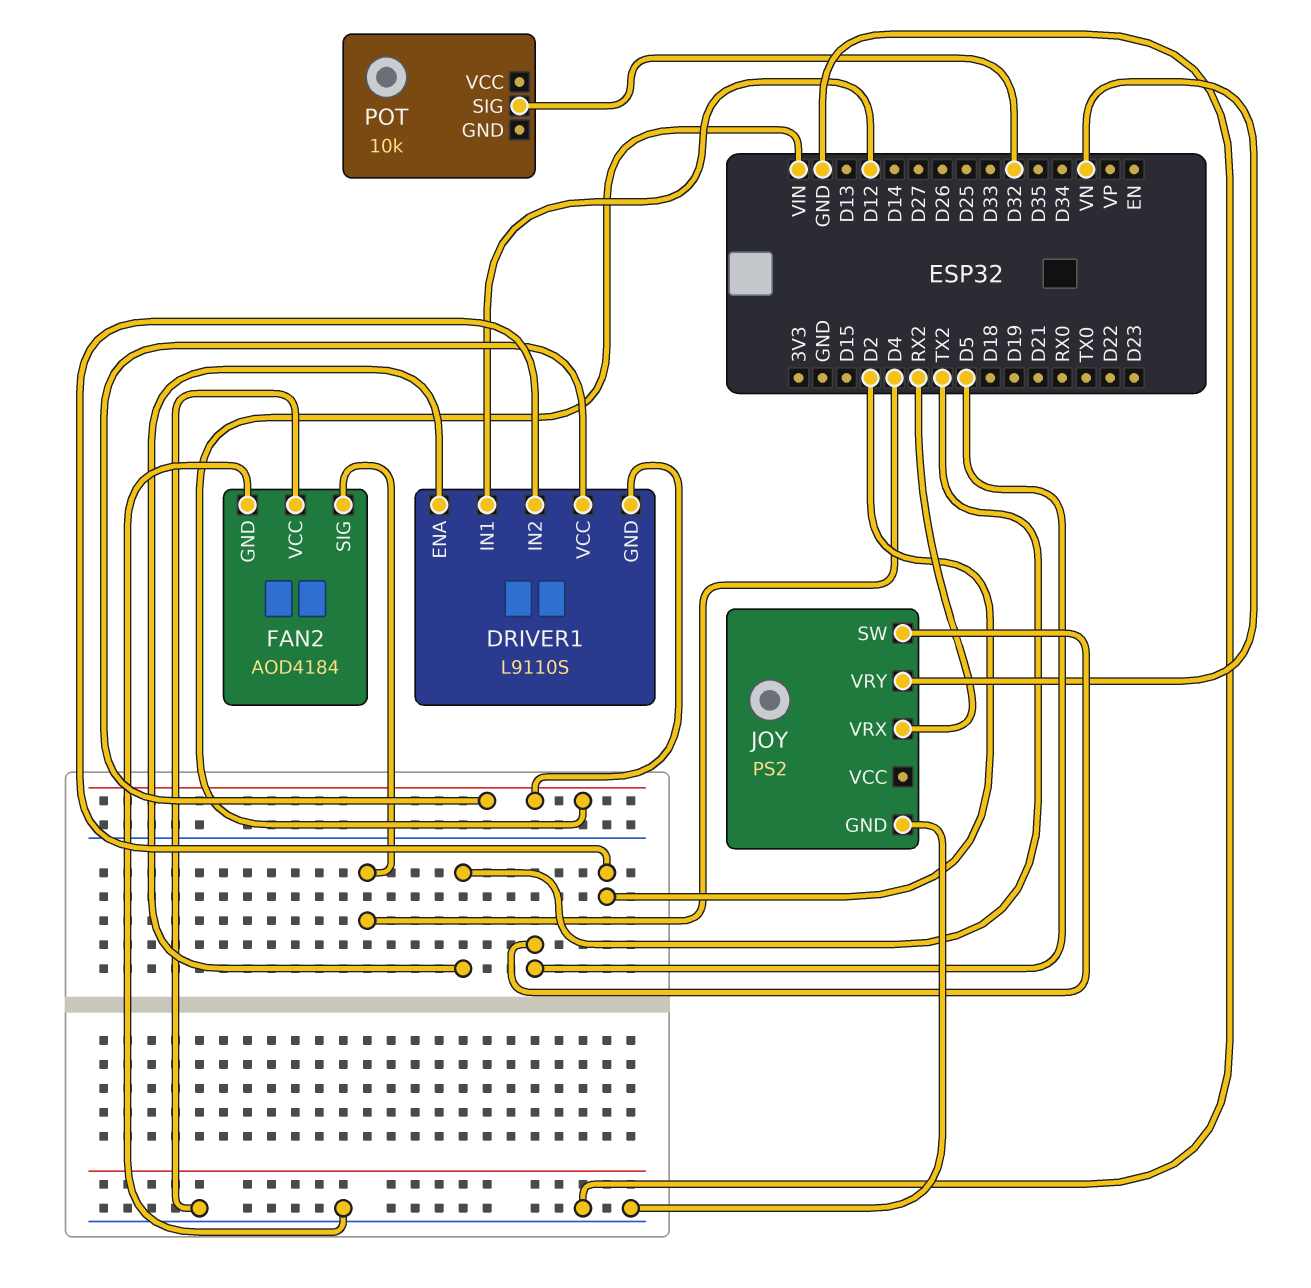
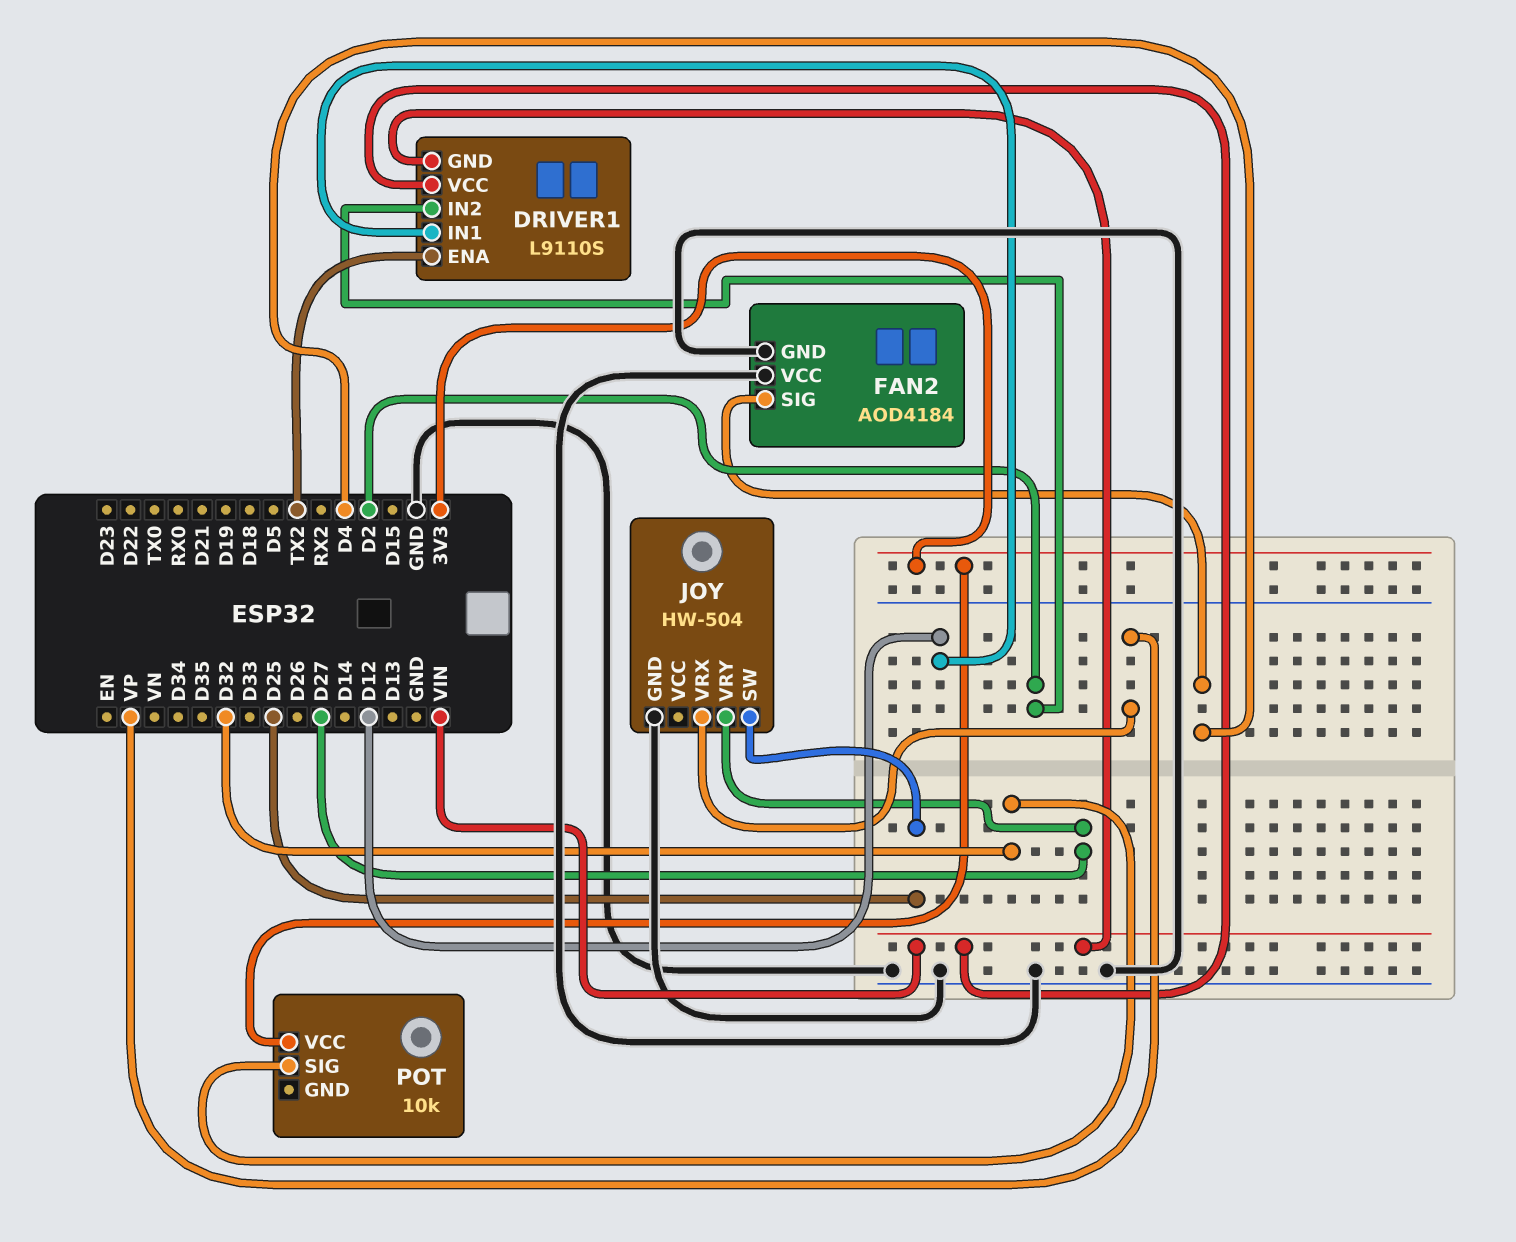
JOY: PS2 -> HW-504
JOY pin SW: D5 -> D25
JOY pin VRX: RX2 -> VP
JOY pin VRY: VN -> D27
POT pin VCC: none -> 3V3

